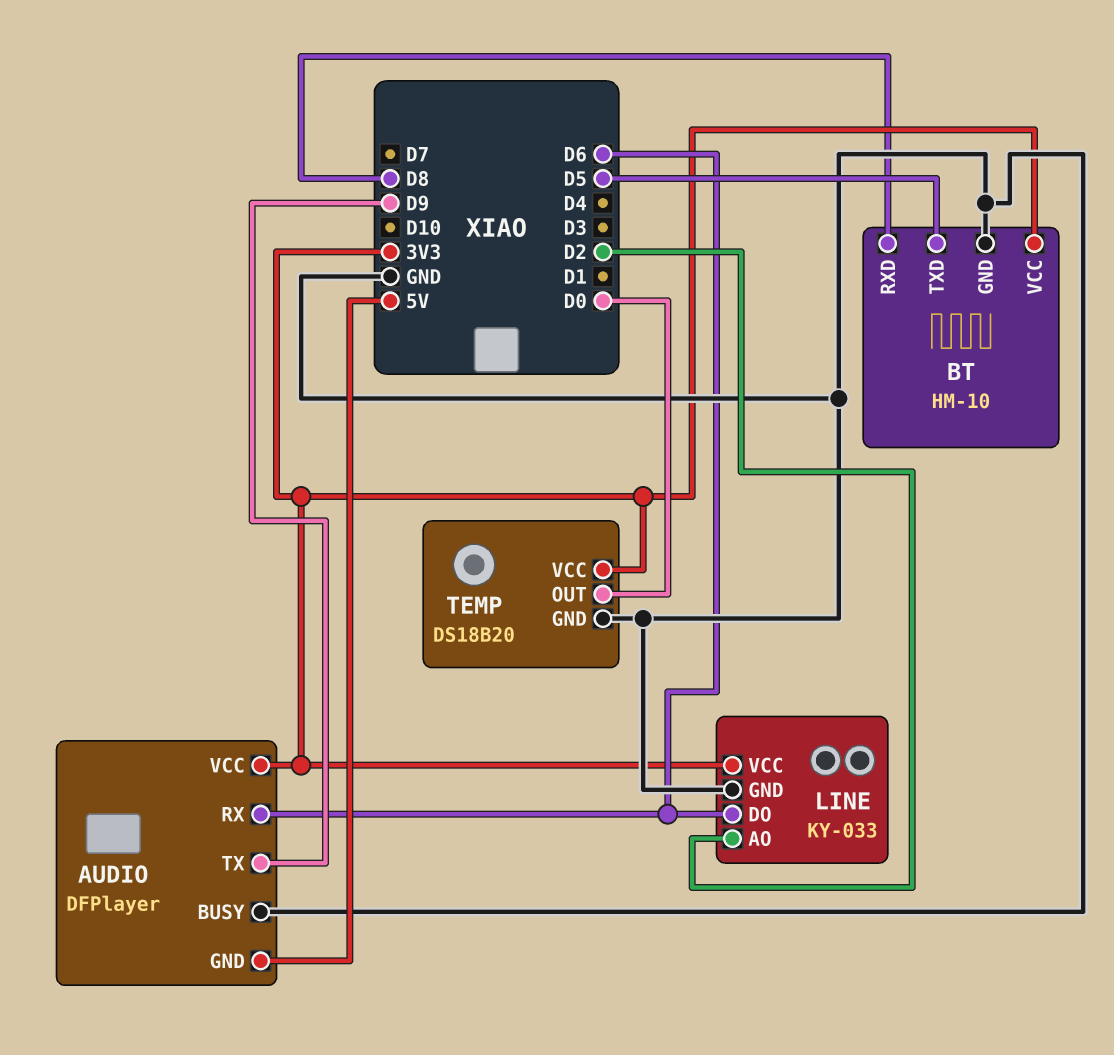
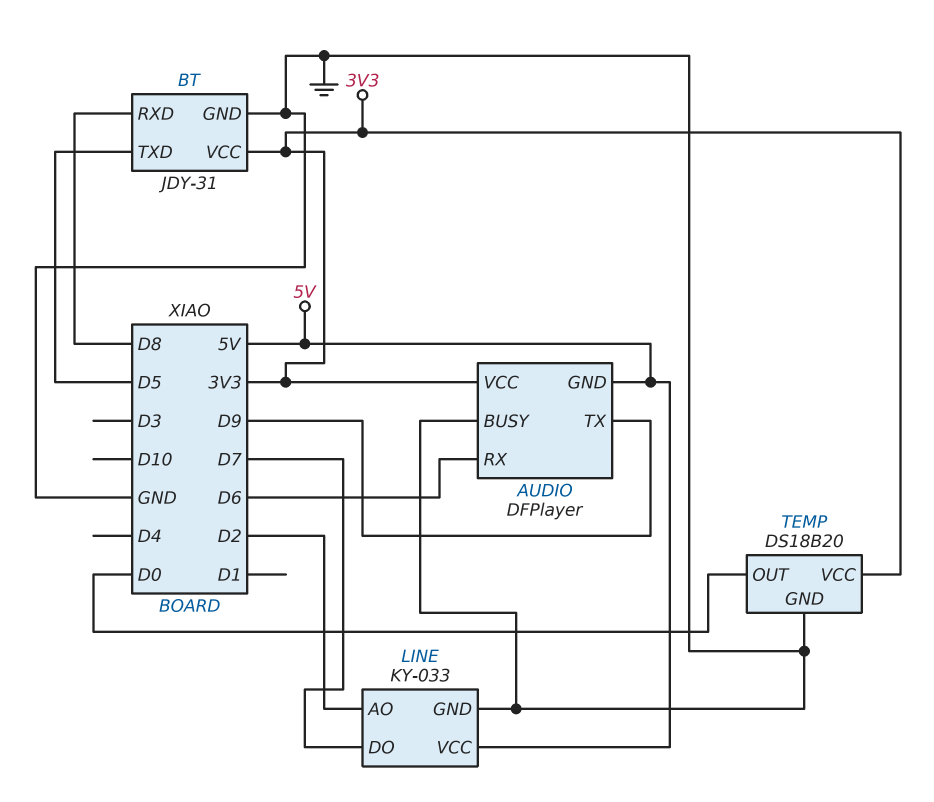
BT: HM-10 -> JDY-31
LINE pin DO: D6 -> D7
LINE pin VCC: 3V3 -> 5V

